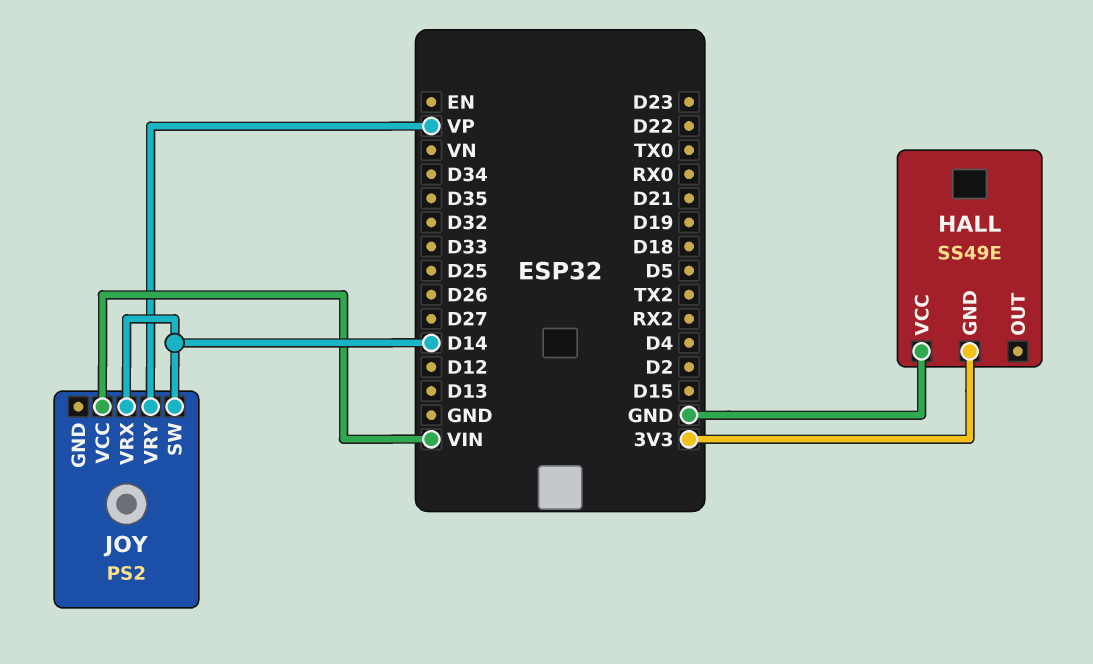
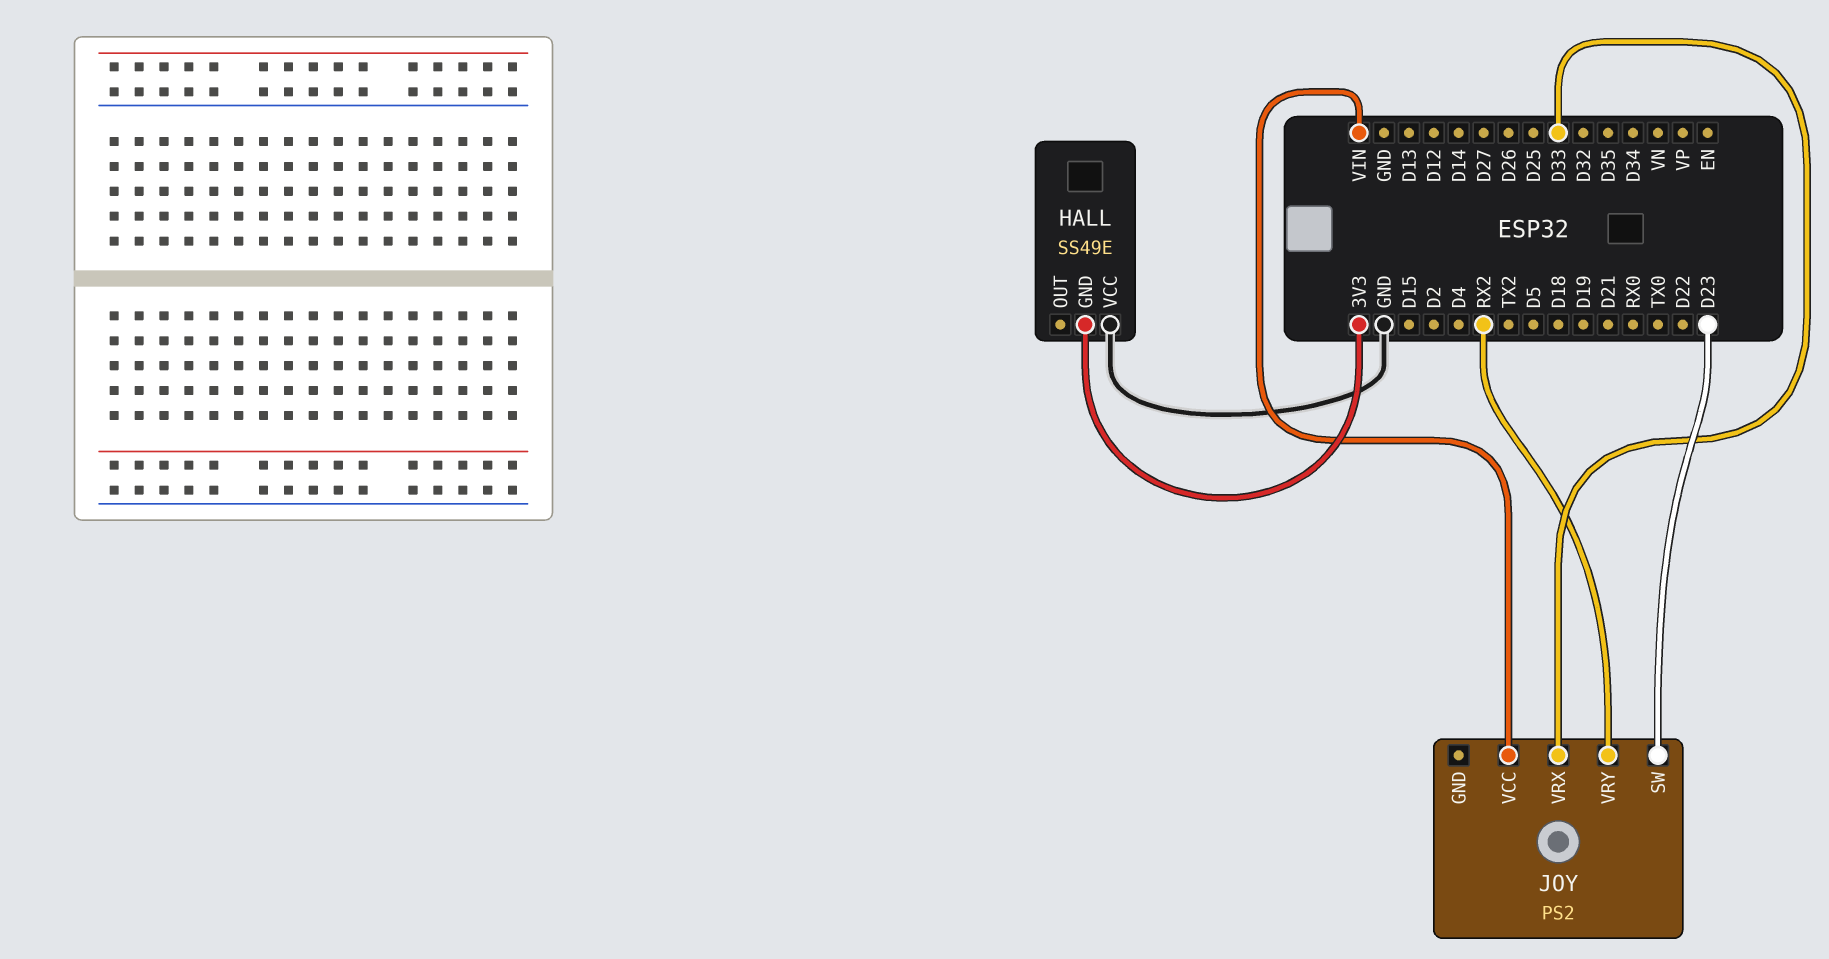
JOY pin SW: D14 -> D23
JOY pin VRX: D14 -> D33
JOY pin VRY: VP -> RX2

